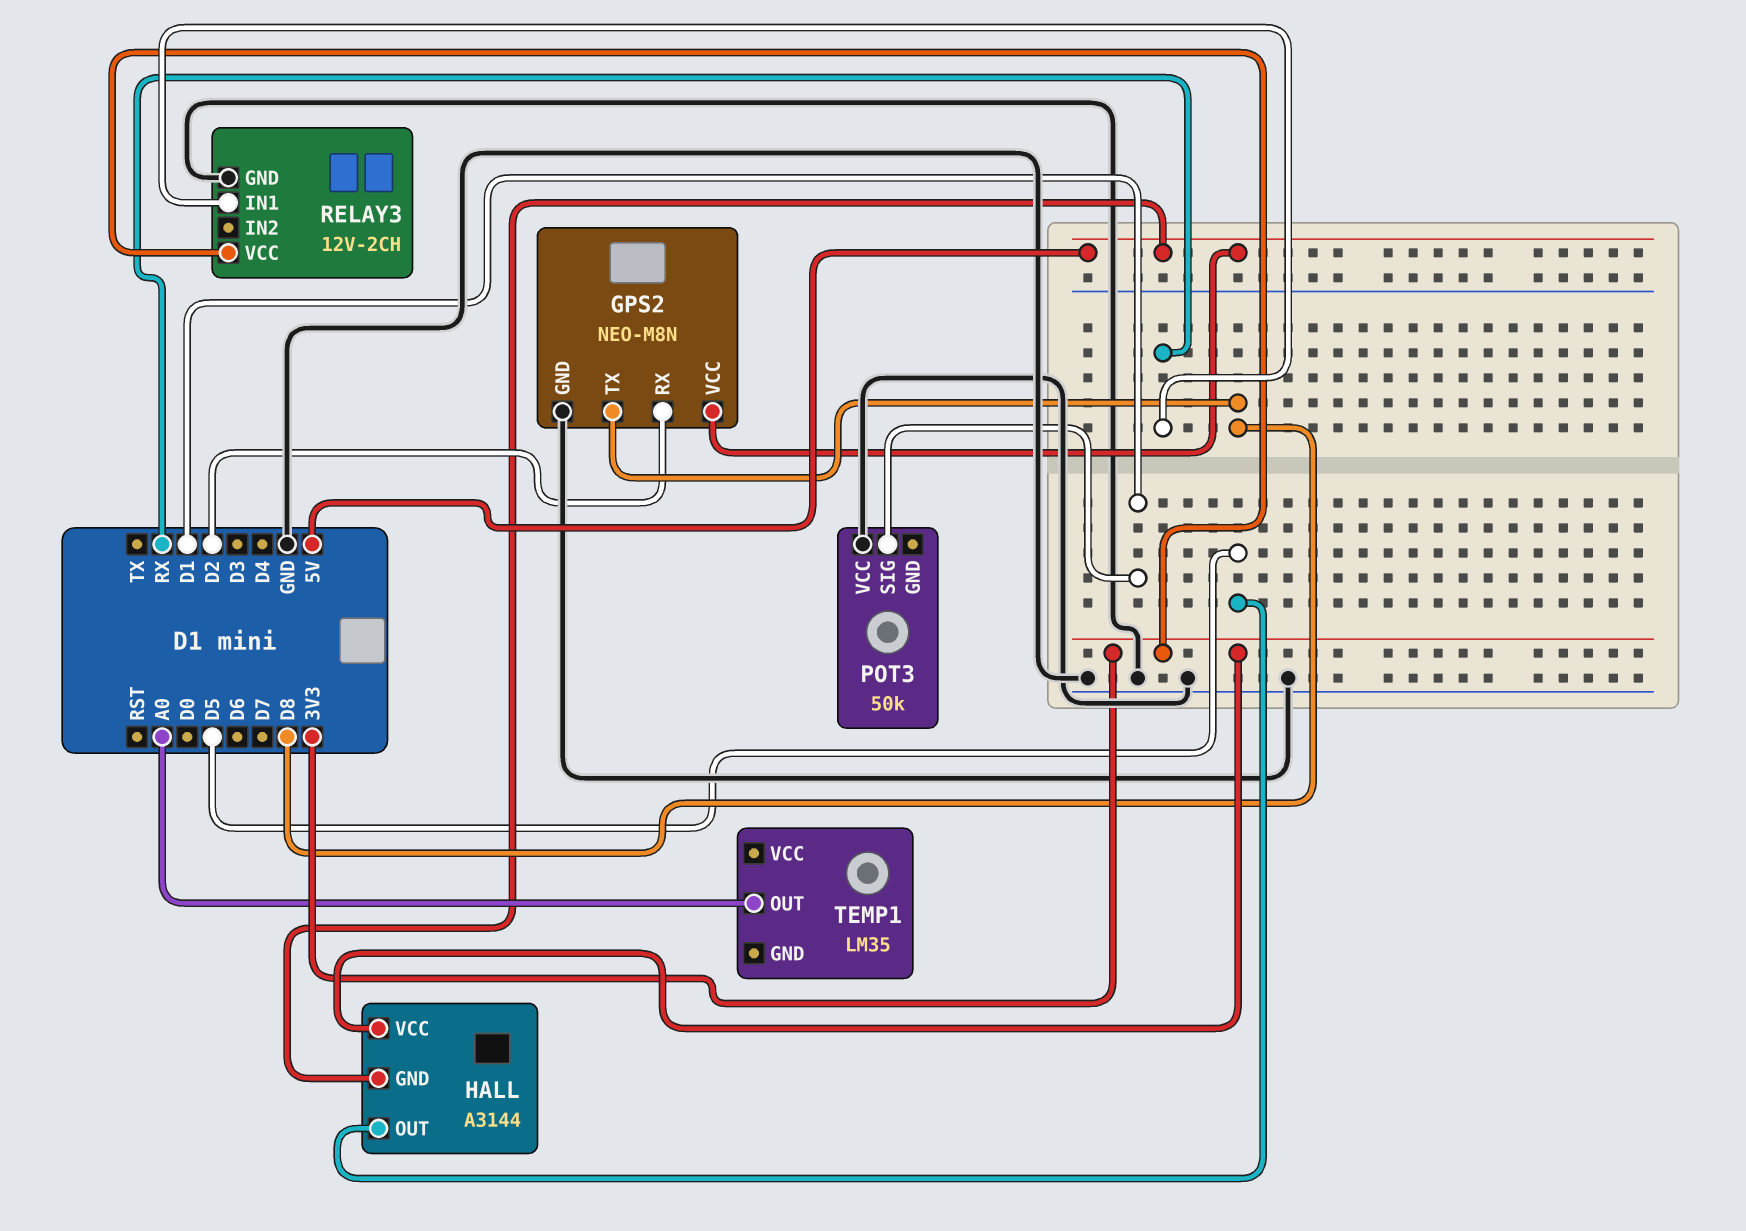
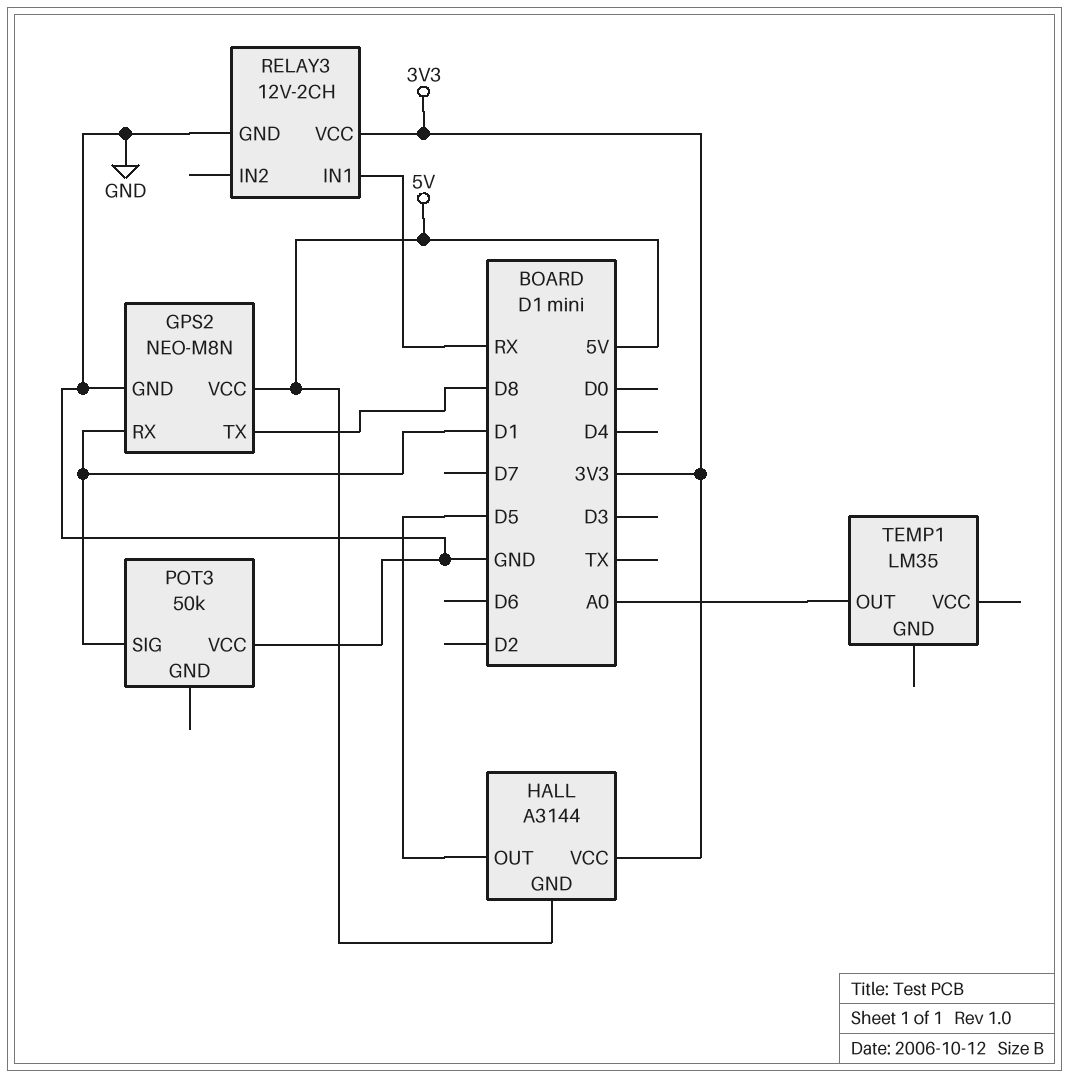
GPS2 pin RX: D2 -> D1

